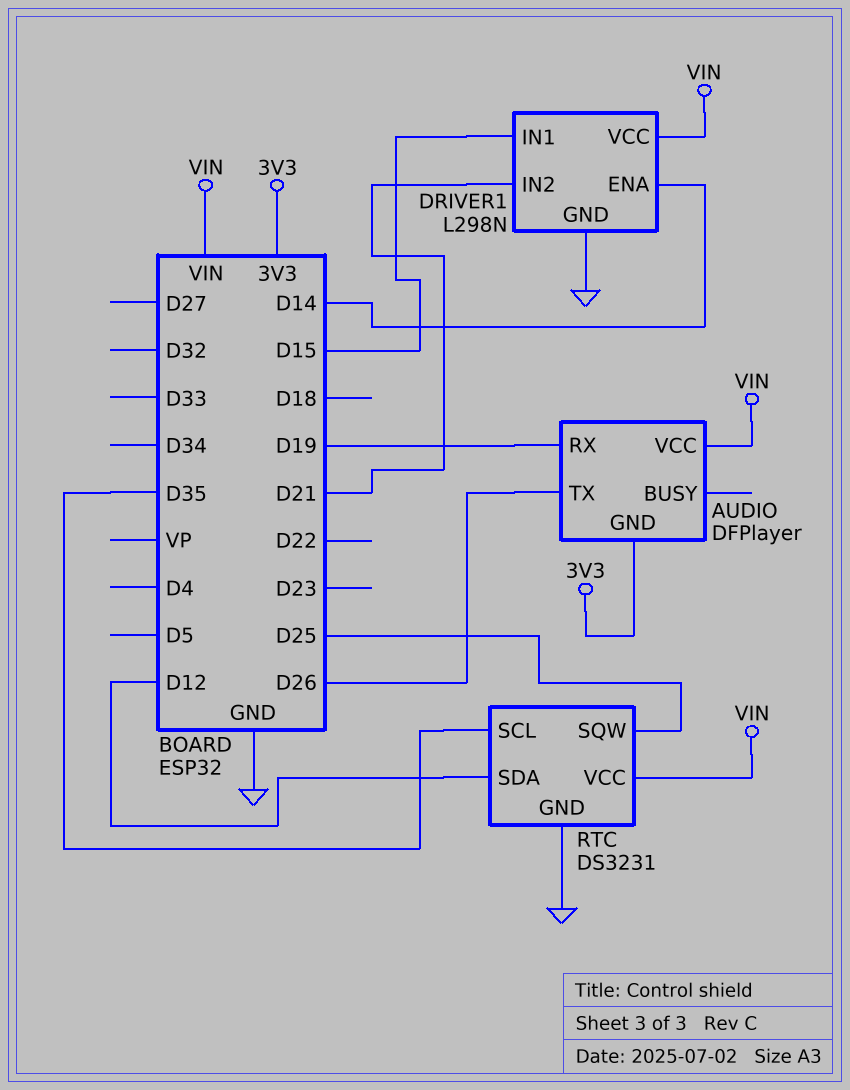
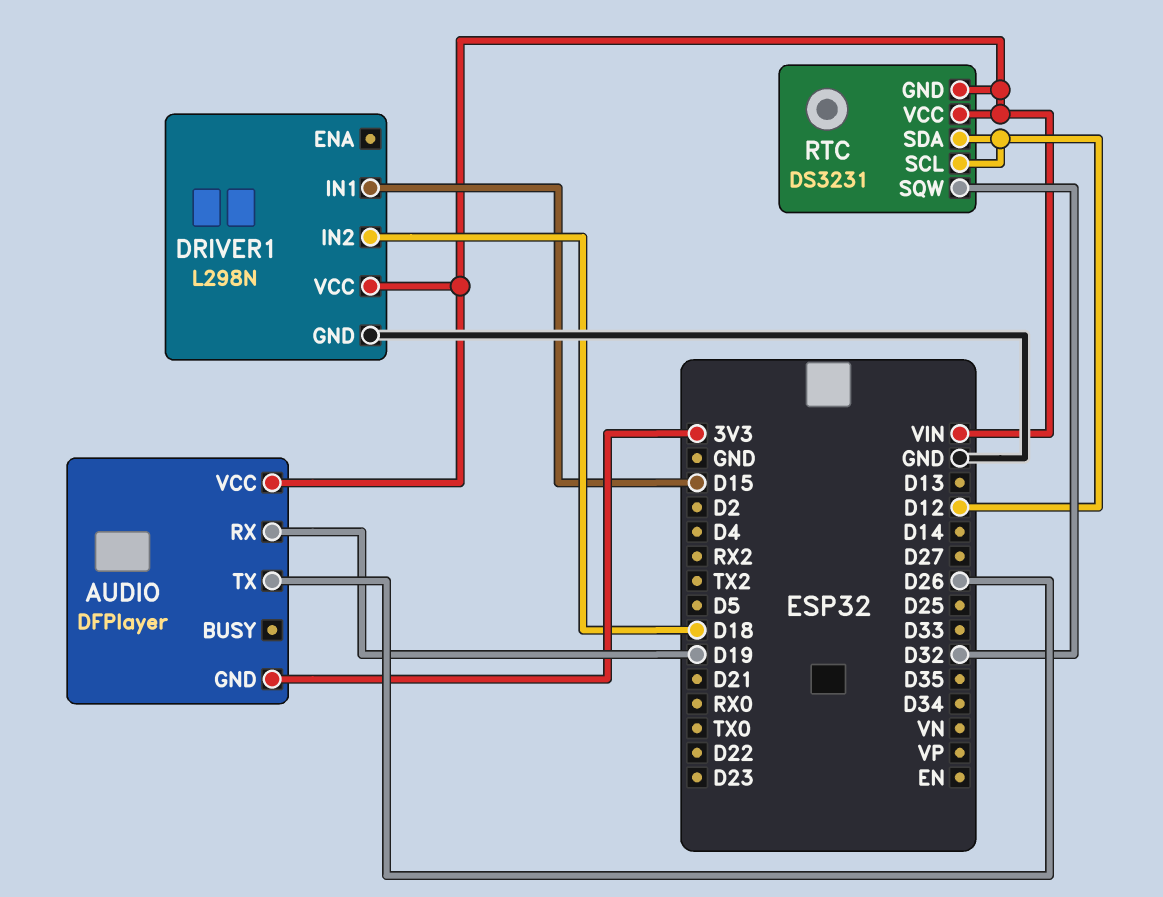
DRIVER1 pin ENA: D14 -> none
DRIVER1 pin IN2: D21 -> D18
RTC pin GND: GND -> VIN
RTC pin SCL: D35 -> D12
RTC pin SQW: D25 -> D32

